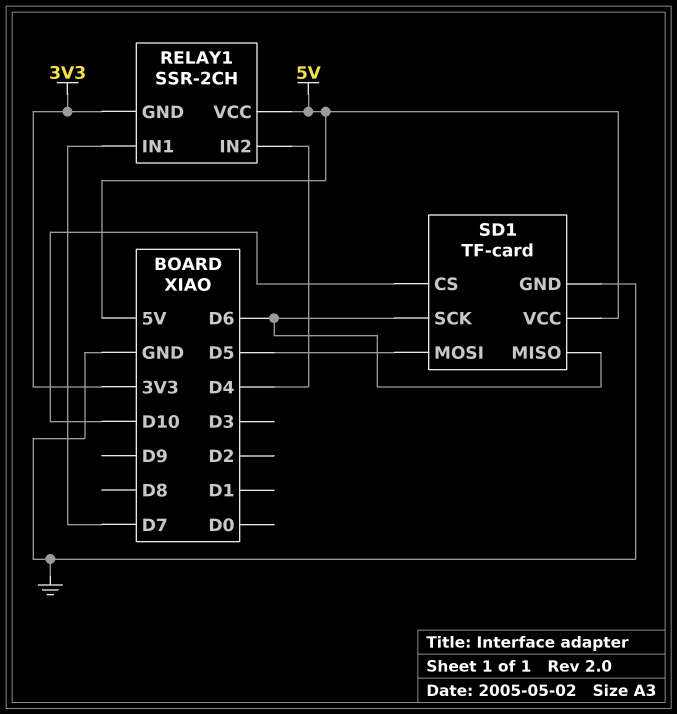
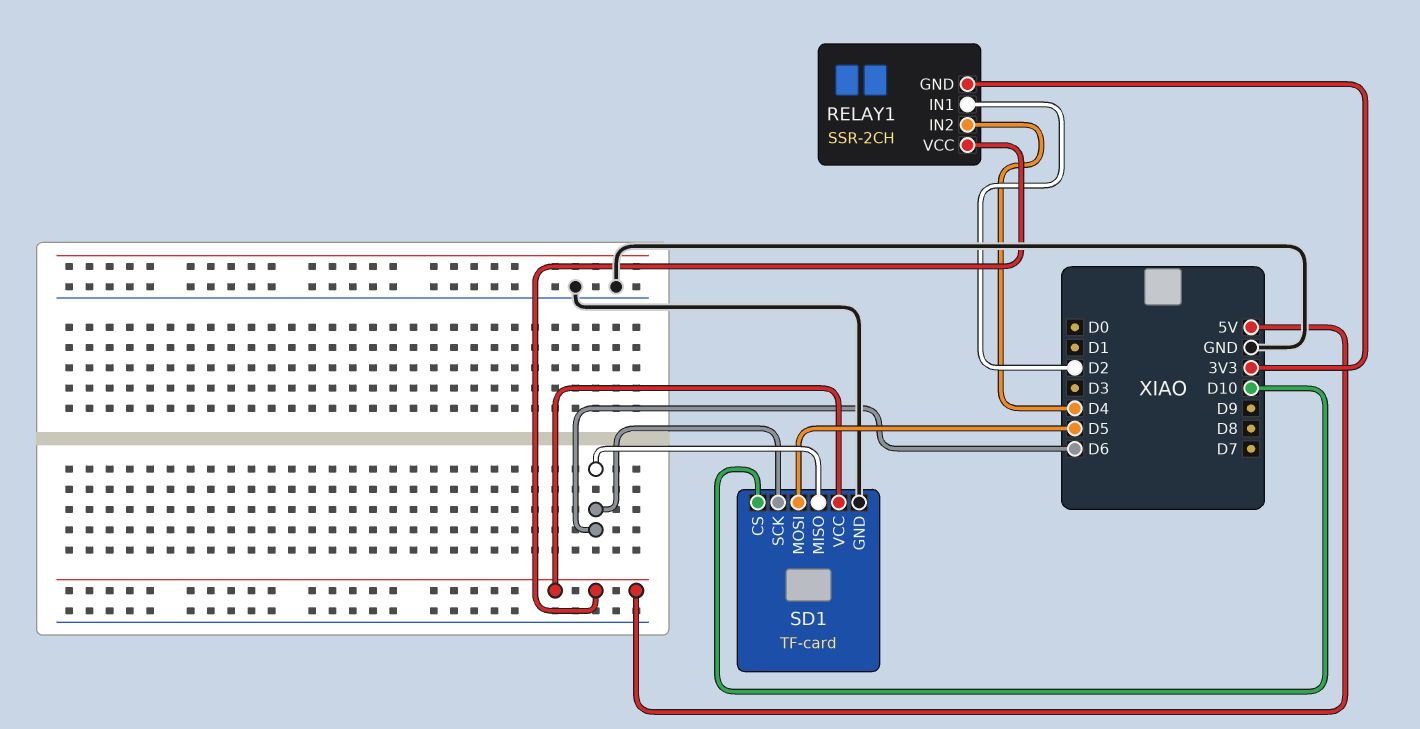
RELAY1 pin IN1: D7 -> D2

